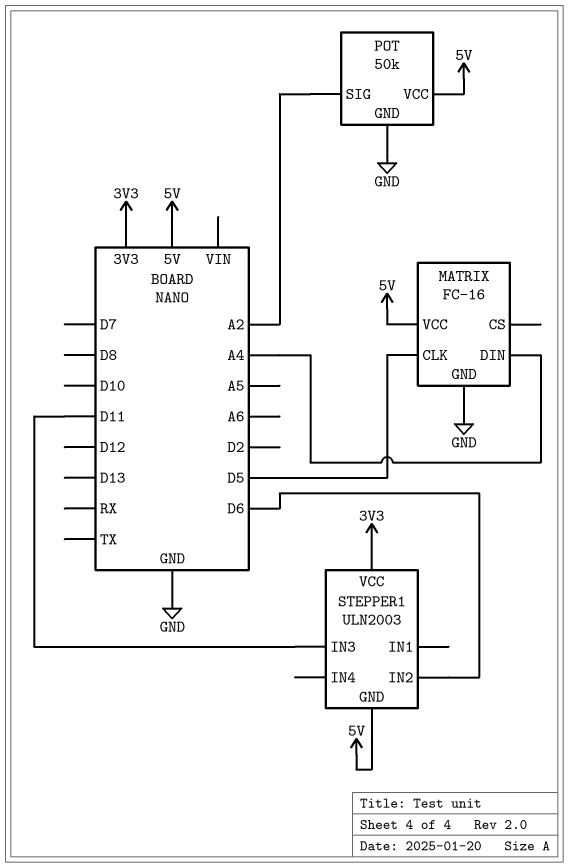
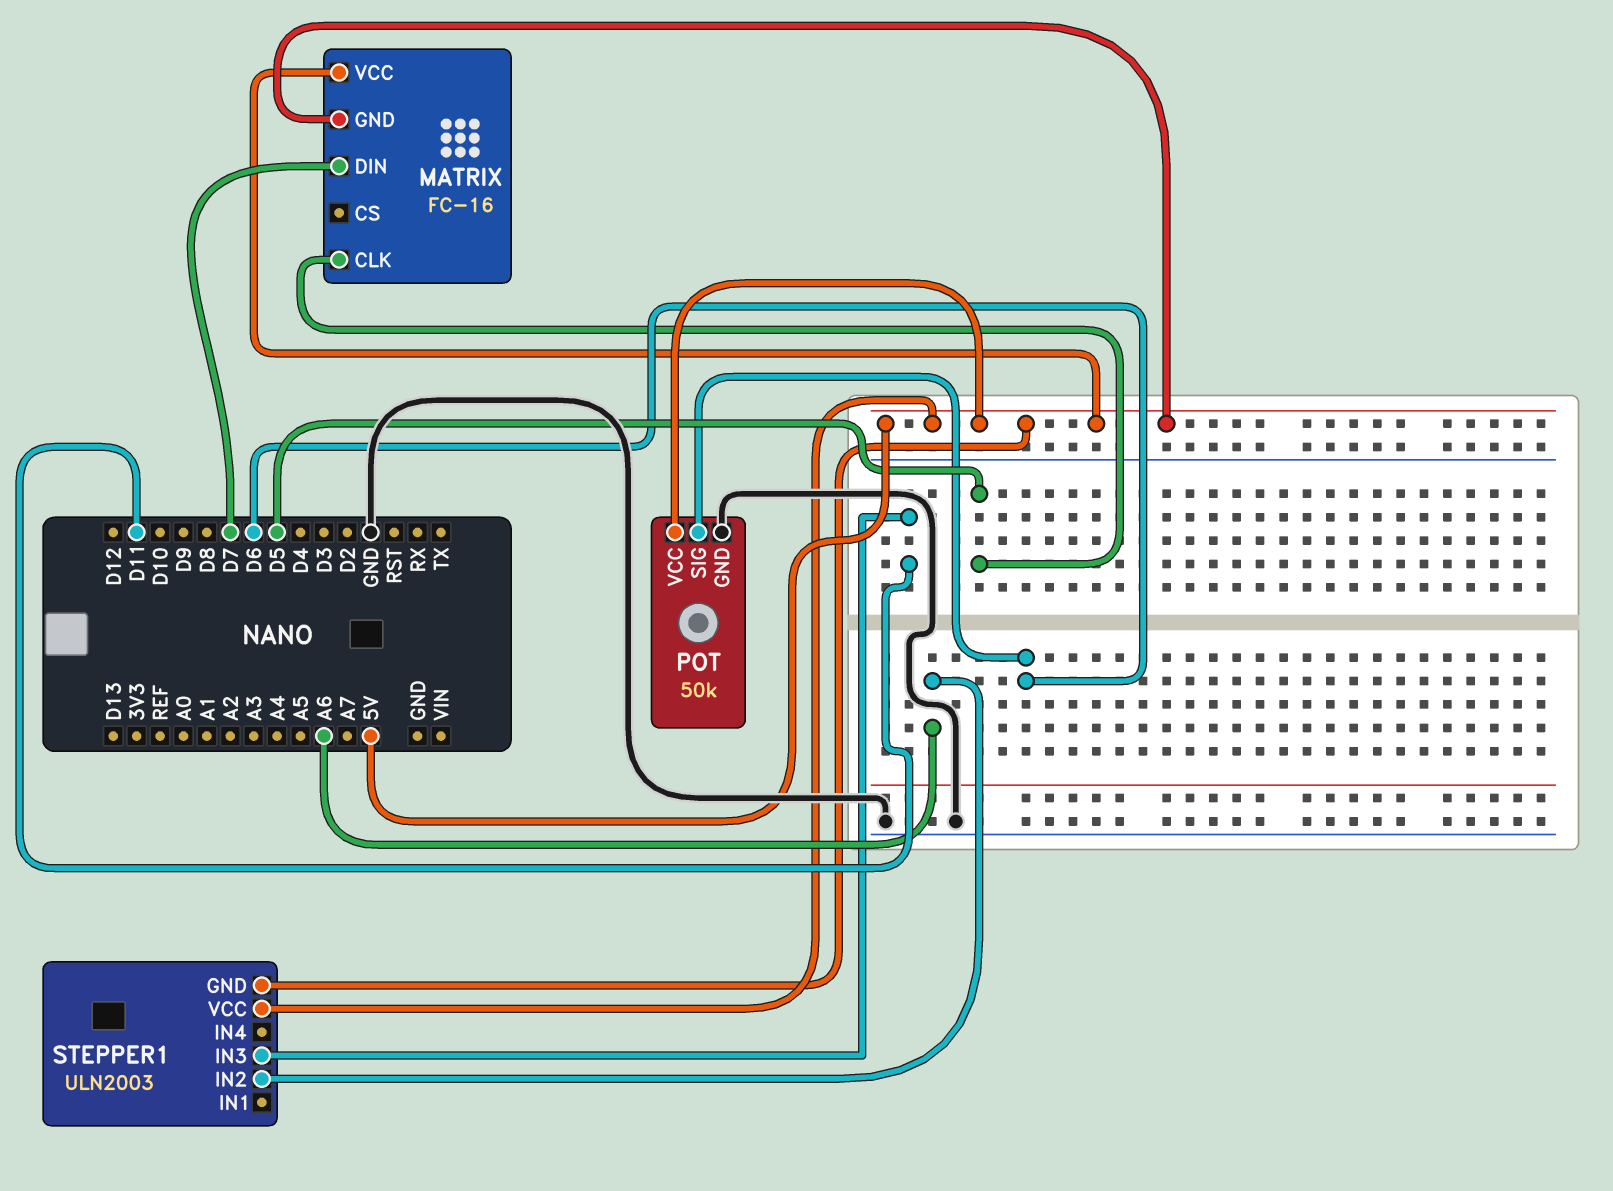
MATRIX pin DIN: A4 -> D7
MATRIX pin GND: GND -> 5V
POT pin SIG: A2 -> D6
STEPPER1 pin IN2: D6 -> A6
STEPPER1 pin VCC: 3V3 -> 5V

